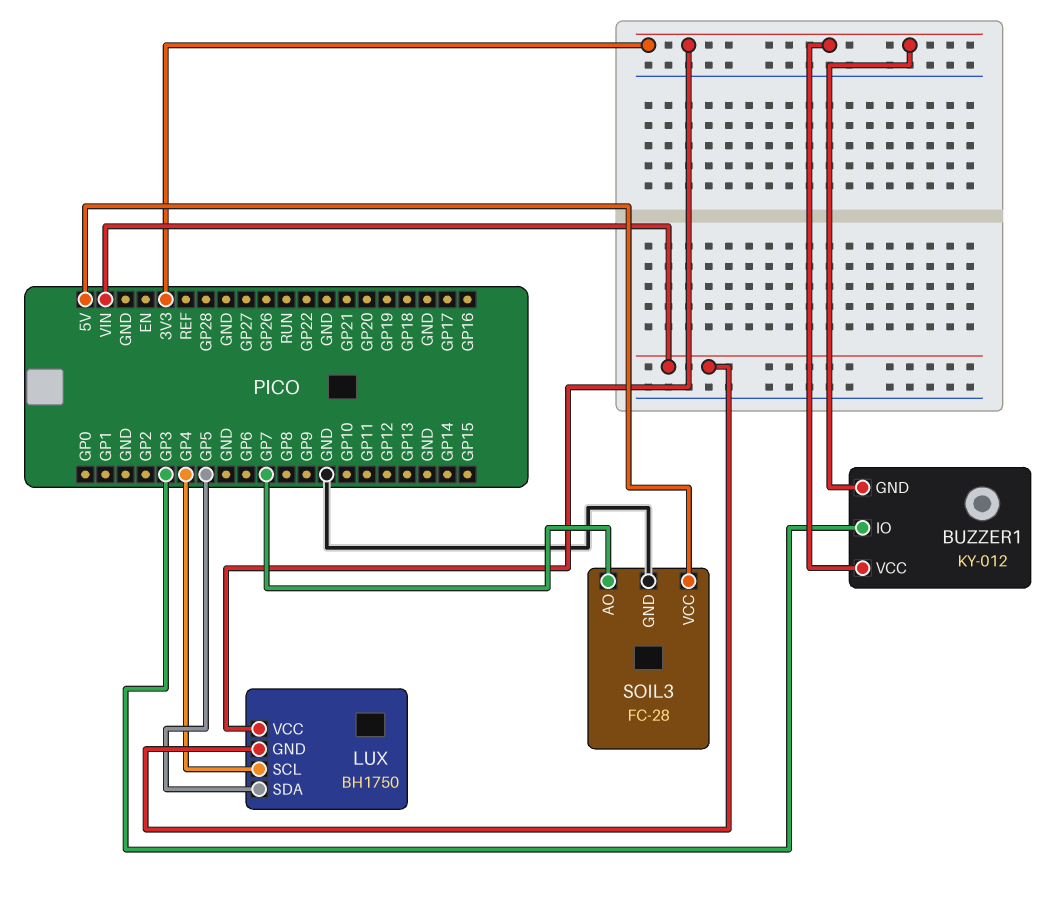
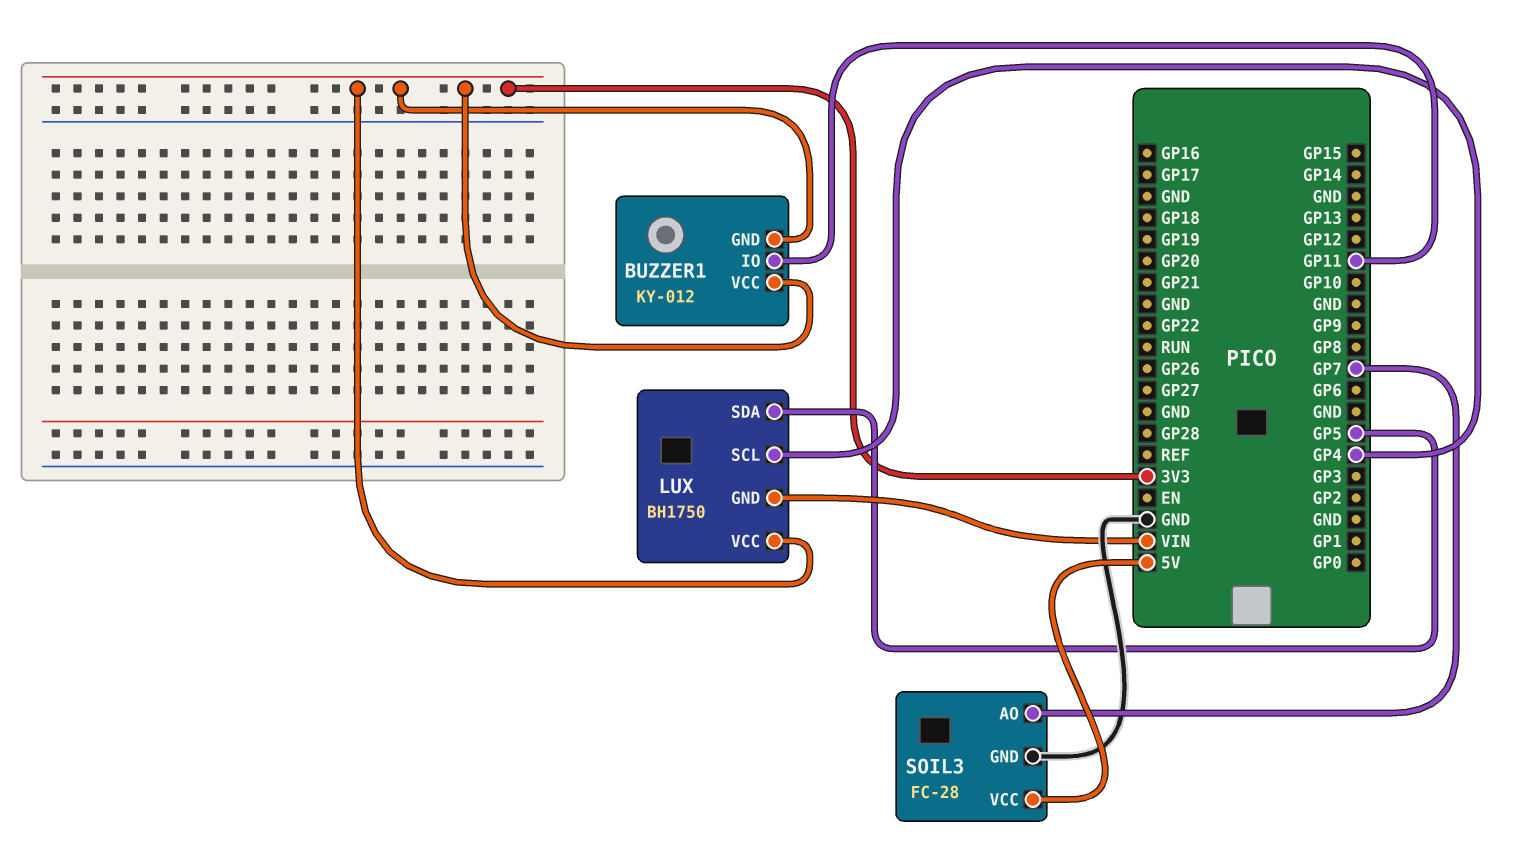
BUZZER1 pin IO: GP3 -> GP11

